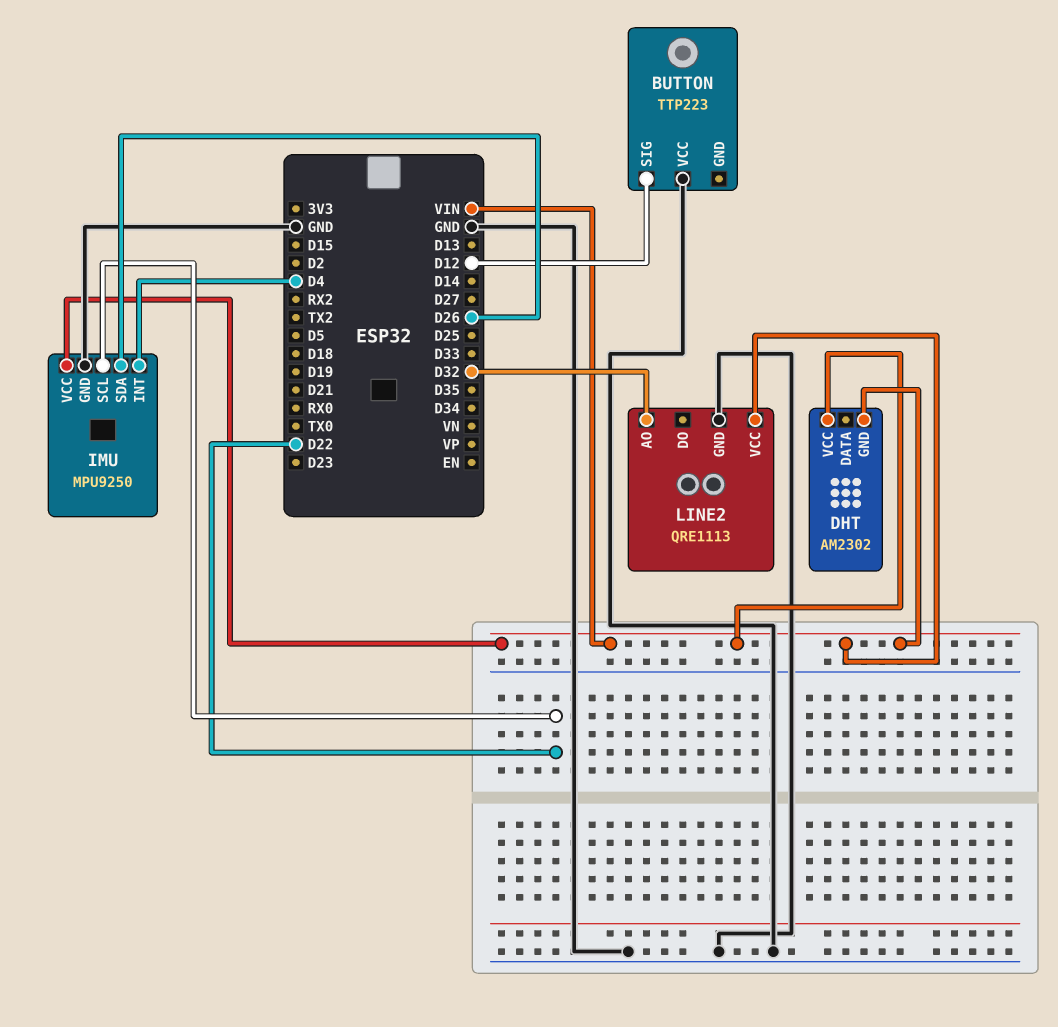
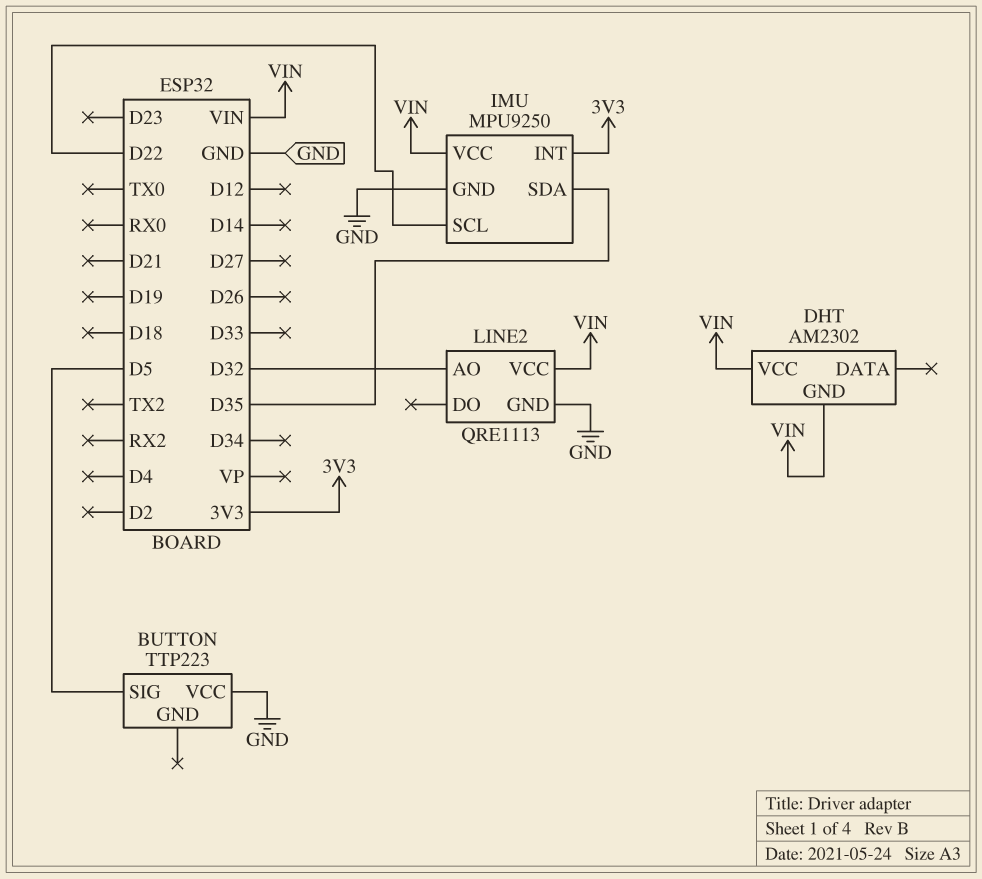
BUTTON pin SIG: D12 -> D5
IMU pin INT: D4 -> 3V3
IMU pin SDA: D26 -> D35

